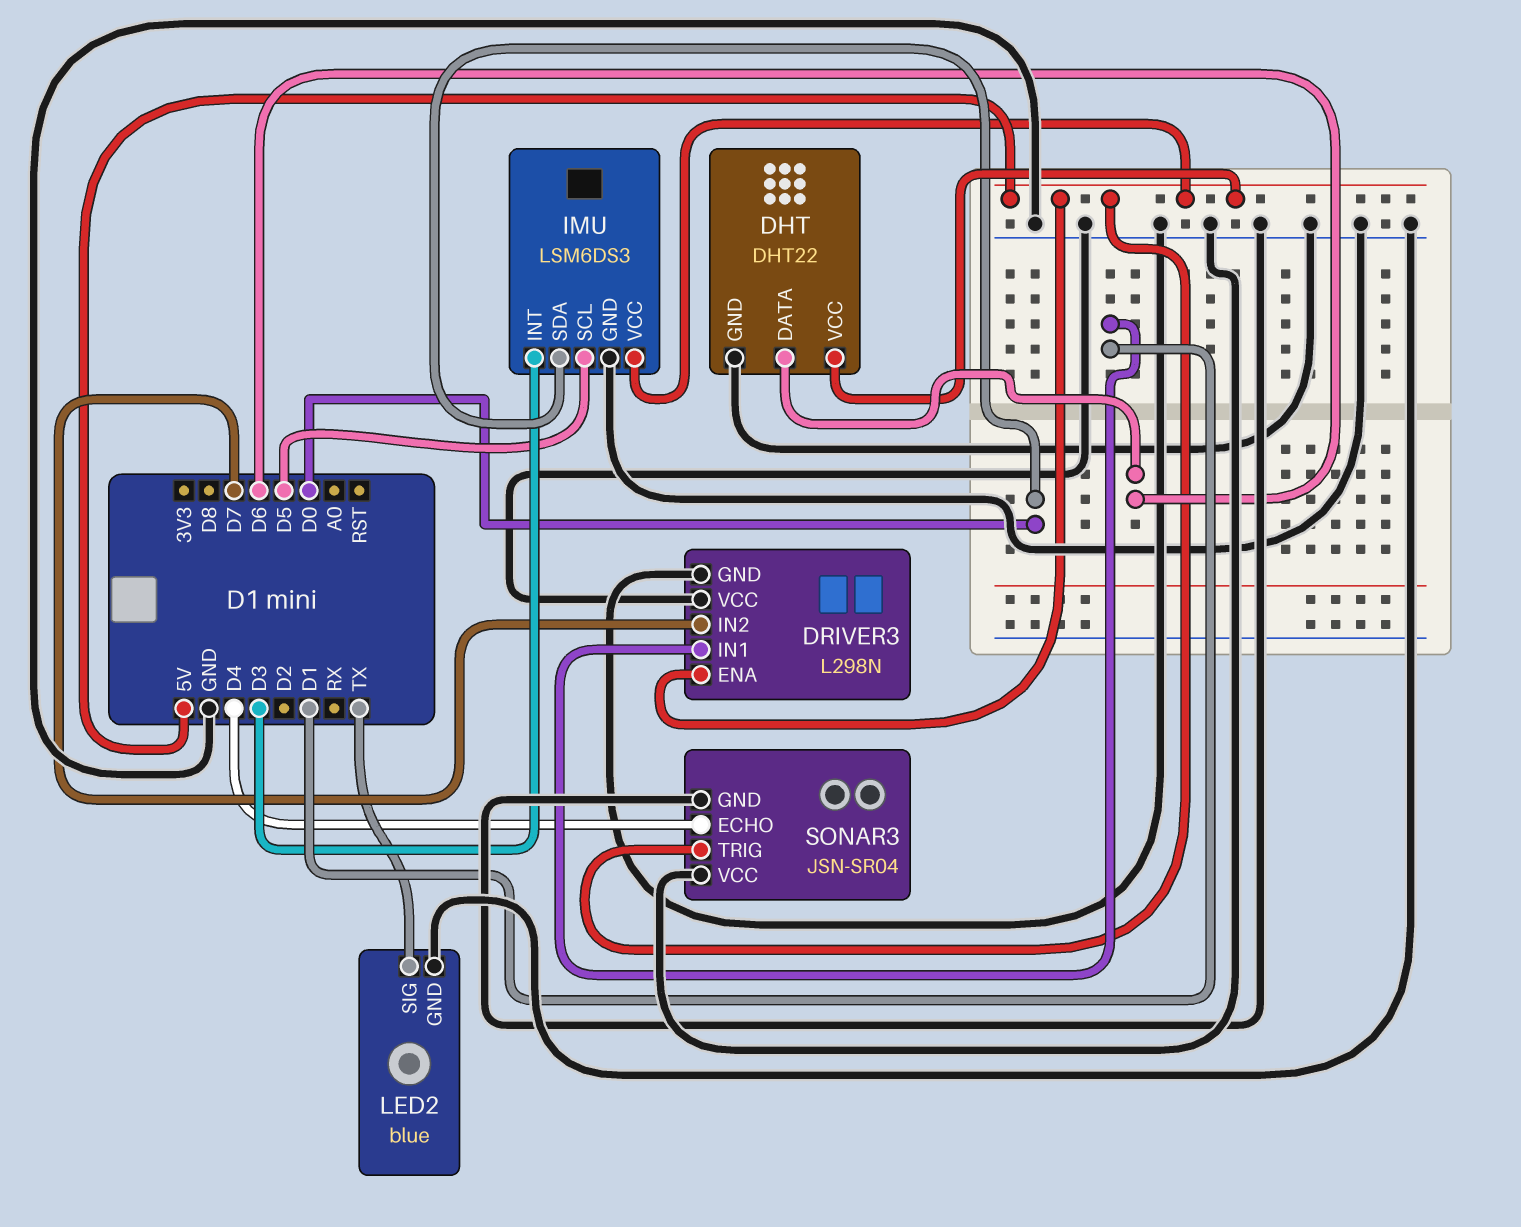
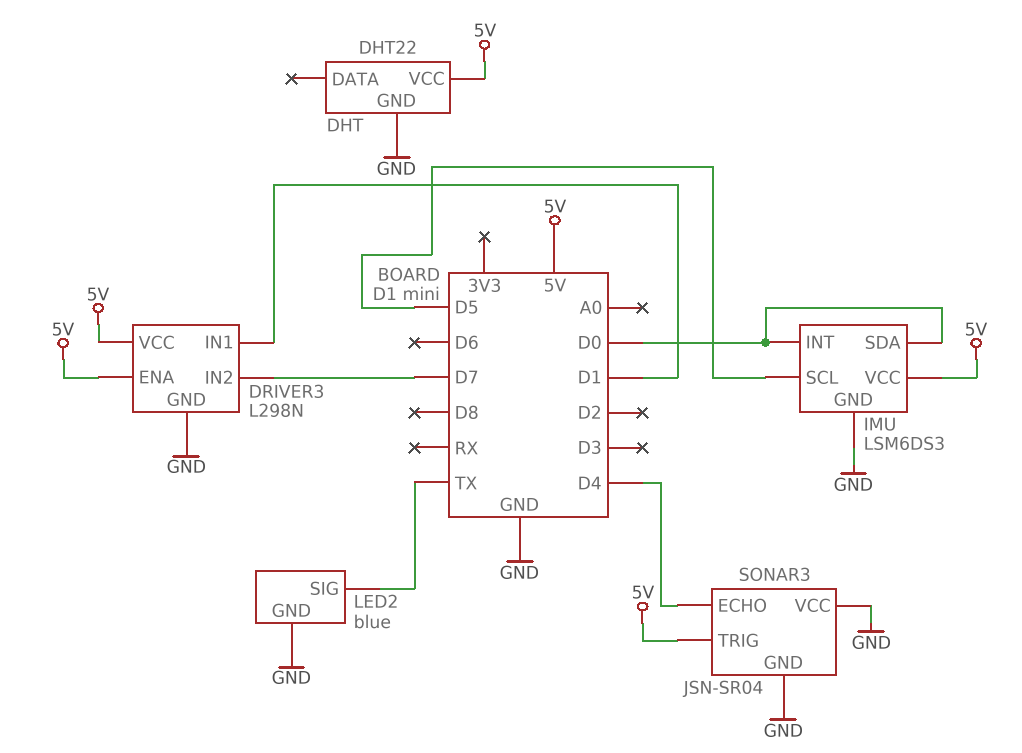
DHT pin DATA: D6 -> none
DRIVER3 pin VCC: GND -> 5V
IMU pin INT: D3 -> D0

